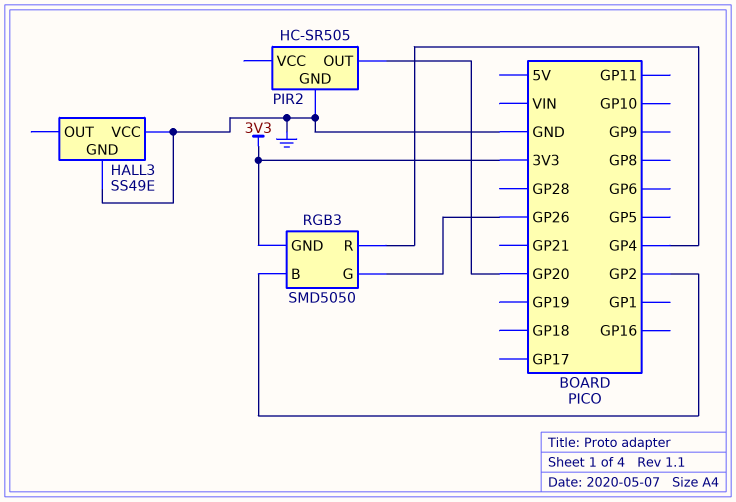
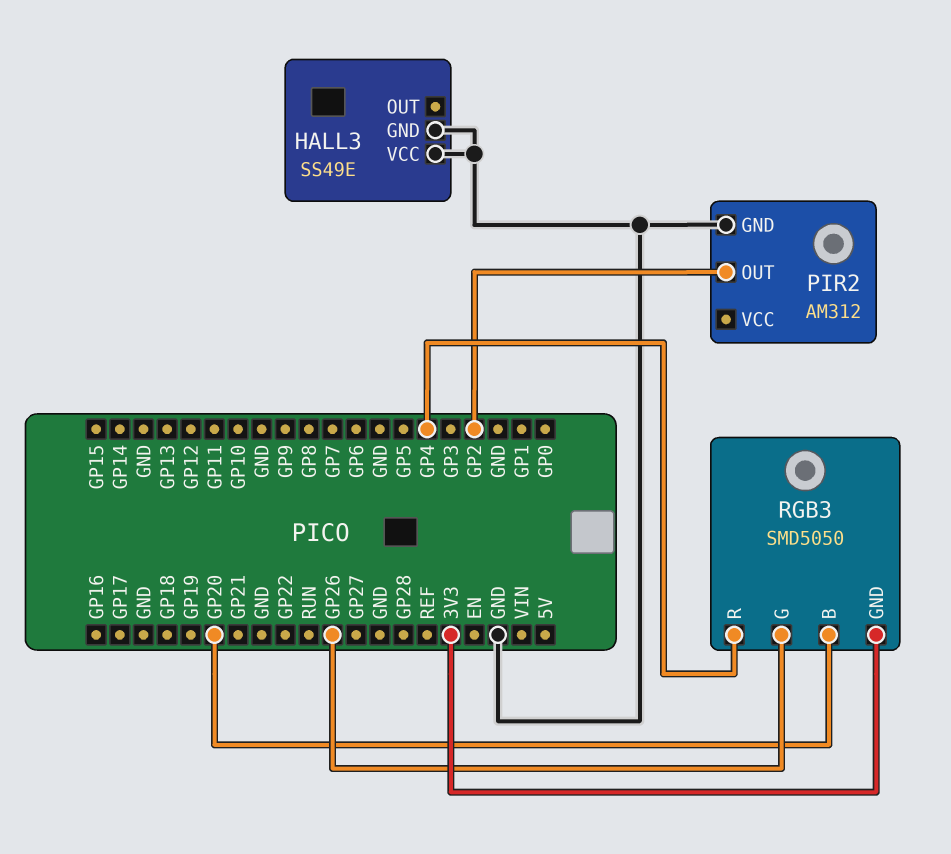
PIR2: HC-SR505 -> AM312
PIR2 pin OUT: GP20 -> GP2
RGB3 pin B: GP2 -> GP20

